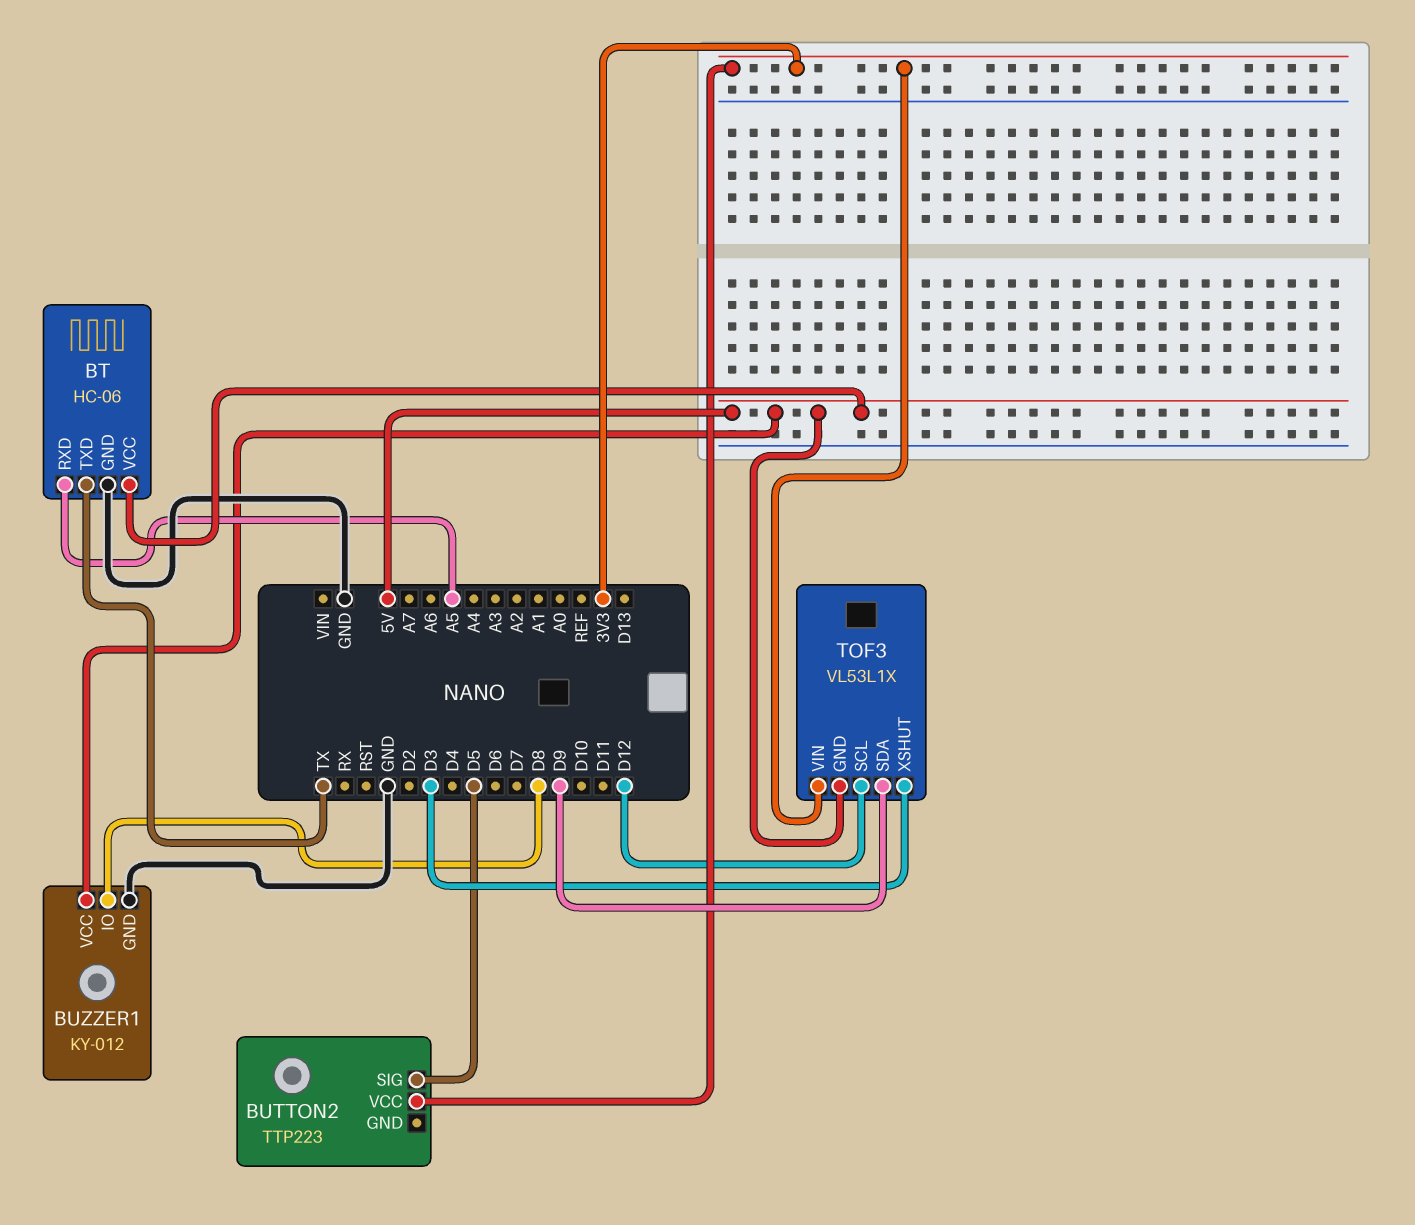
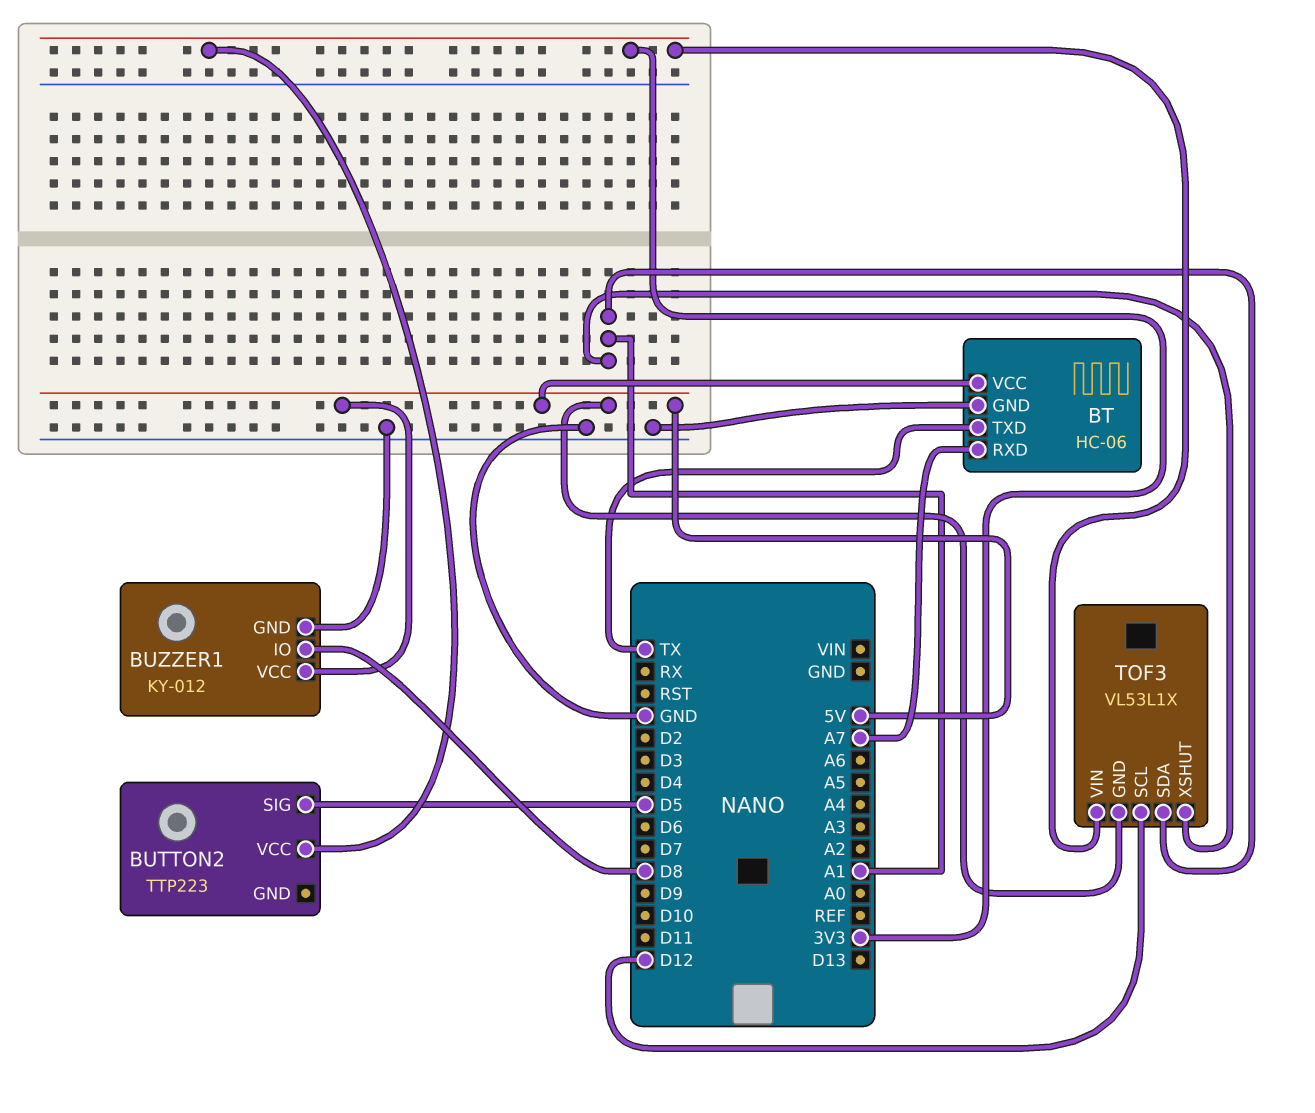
BT pin RXD: A5 -> A7
TOF3 pin SDA: D9 -> A1
TOF3 pin XSHUT: D3 -> A1

